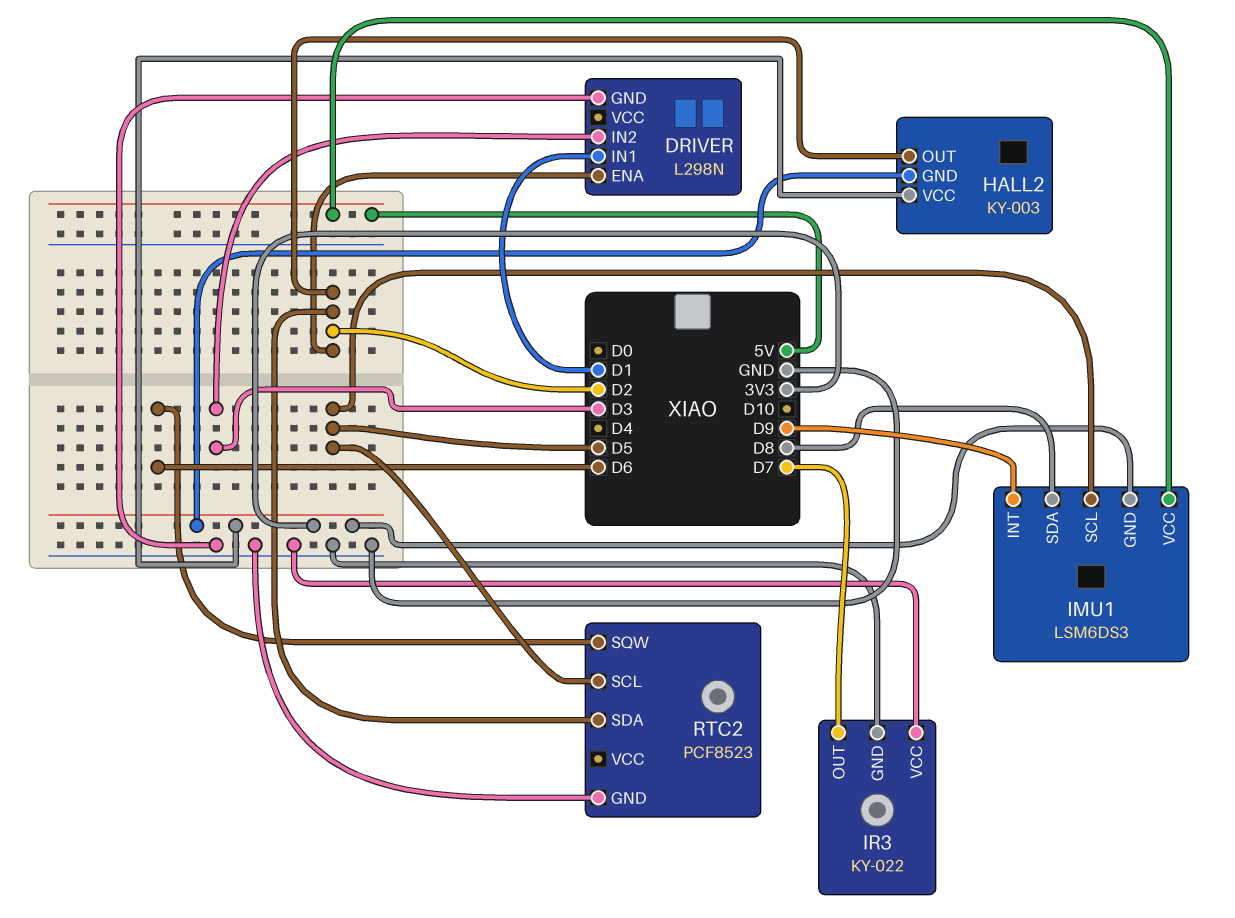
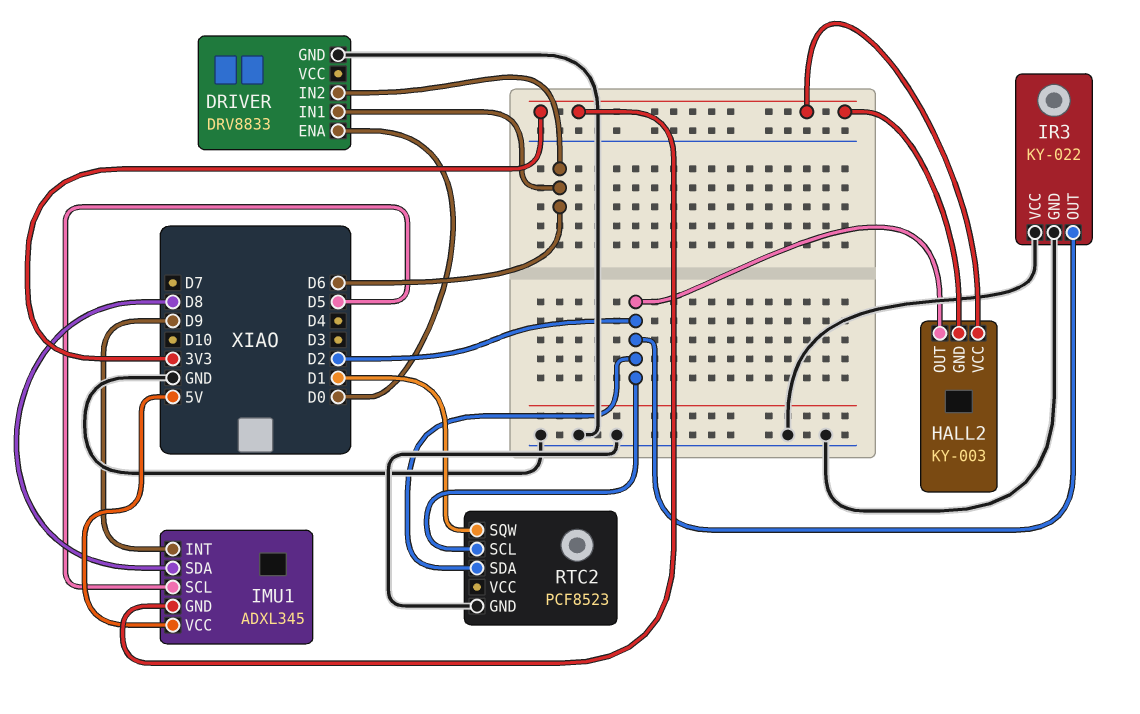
DRIVER: L298N -> DRV8833
DRIVER pin ENA: D2 -> D0
DRIVER pin IN1: D1 -> D6
DRIVER pin IN2: D3 -> D6
IMU1: LSM6DS3 -> ADXL345
IR3 pin OUT: D7 -> D2
RTC2 pin SCL: D5 -> D2
RTC2 pin SQW: D6 -> D1

